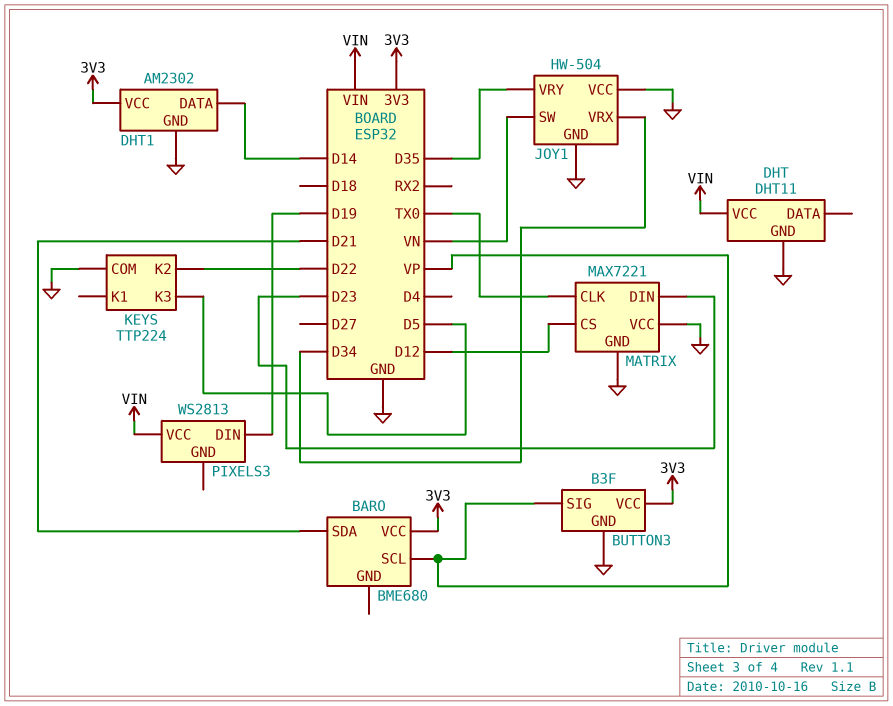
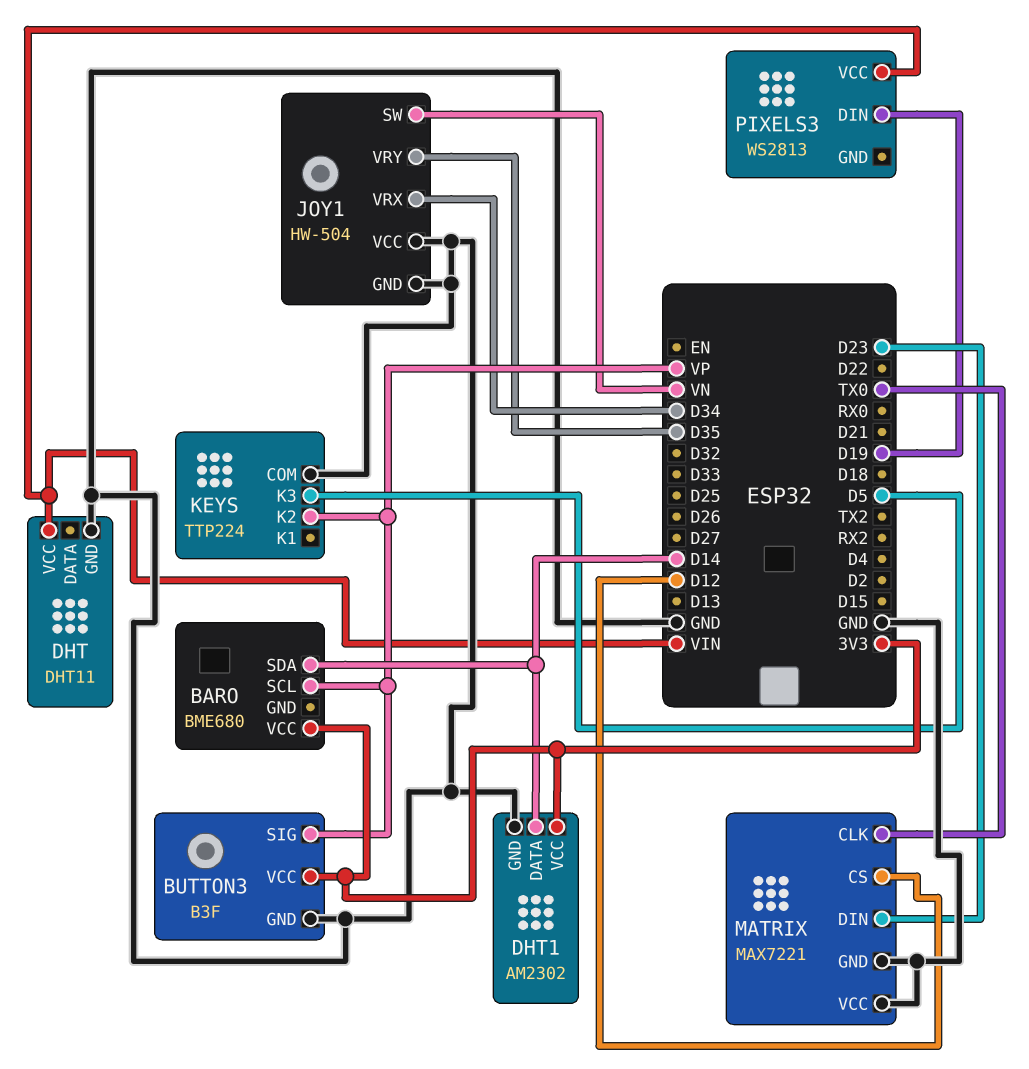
BARO pin SDA: D21 -> D14
KEYS pin K2: D22 -> VP

